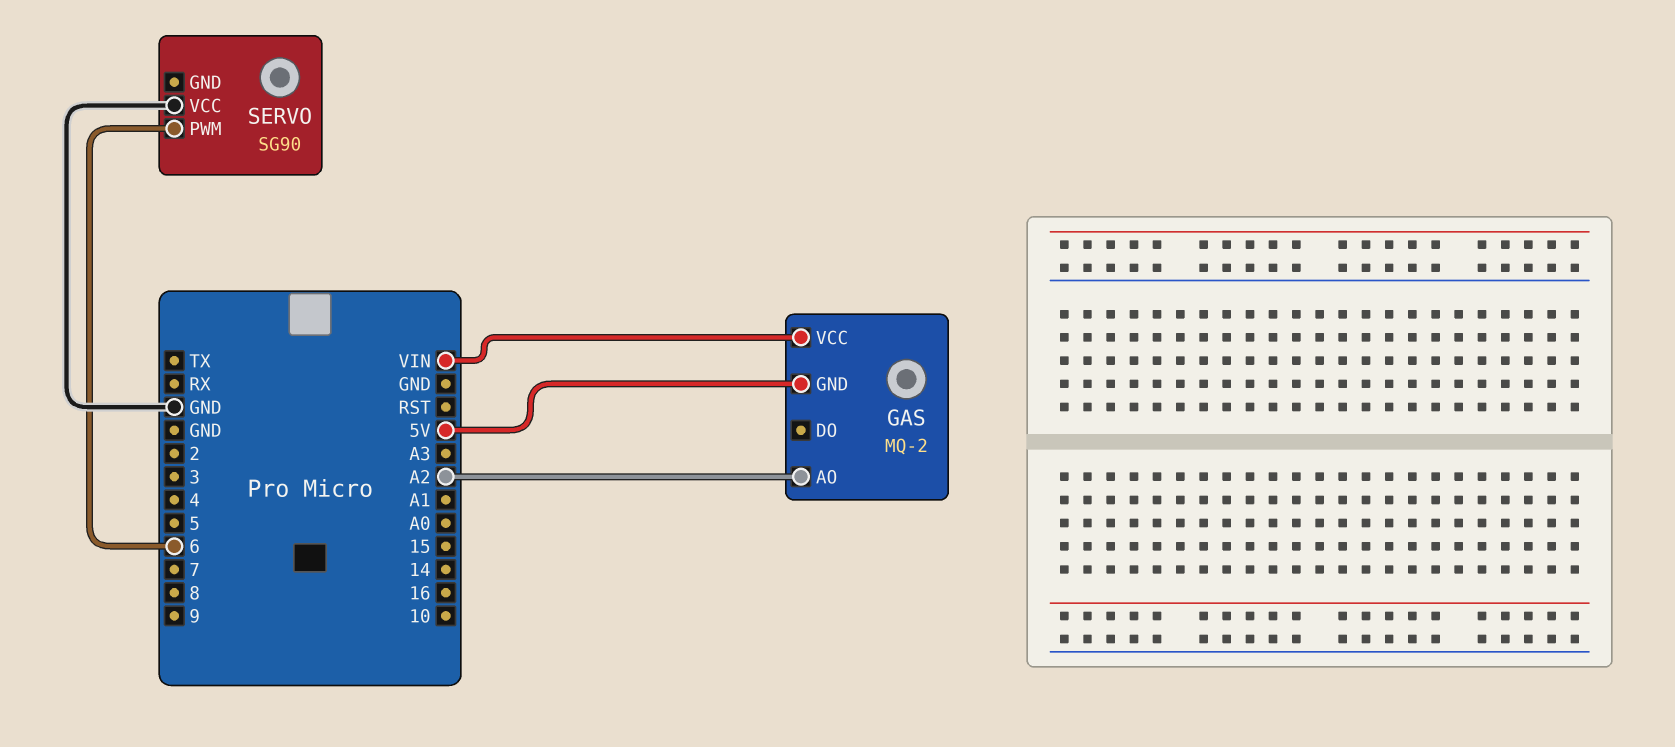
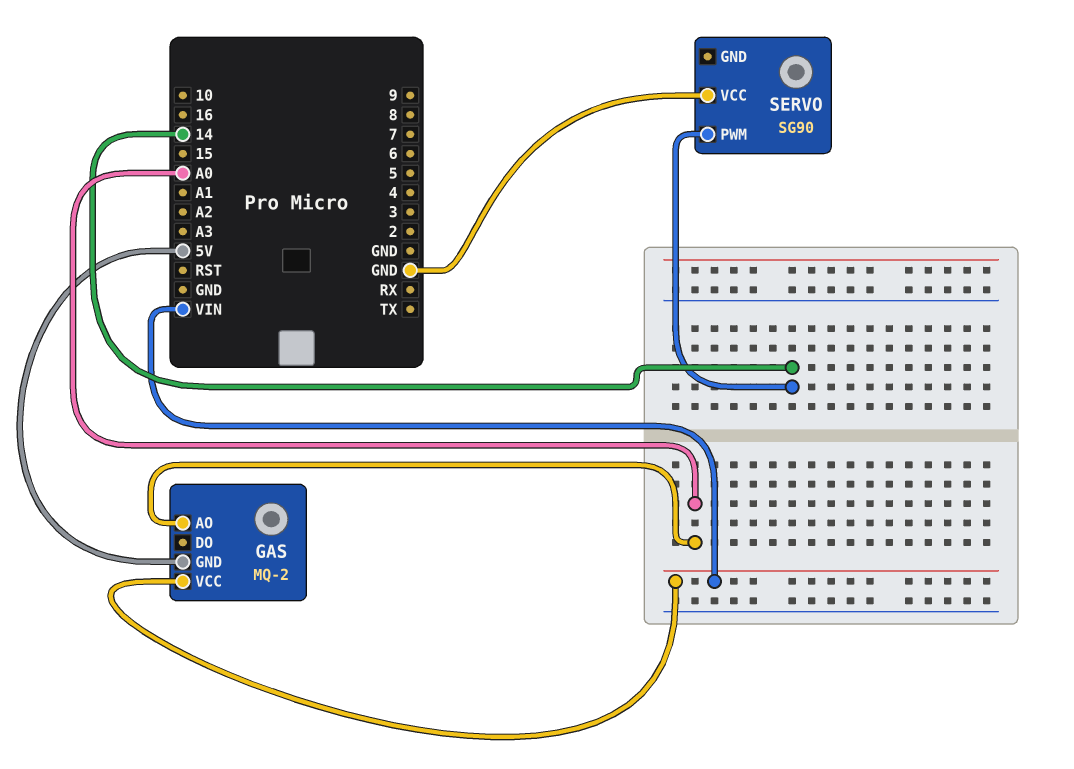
GAS pin AO: A2 -> A0
SERVO pin PWM: 6 -> 14

